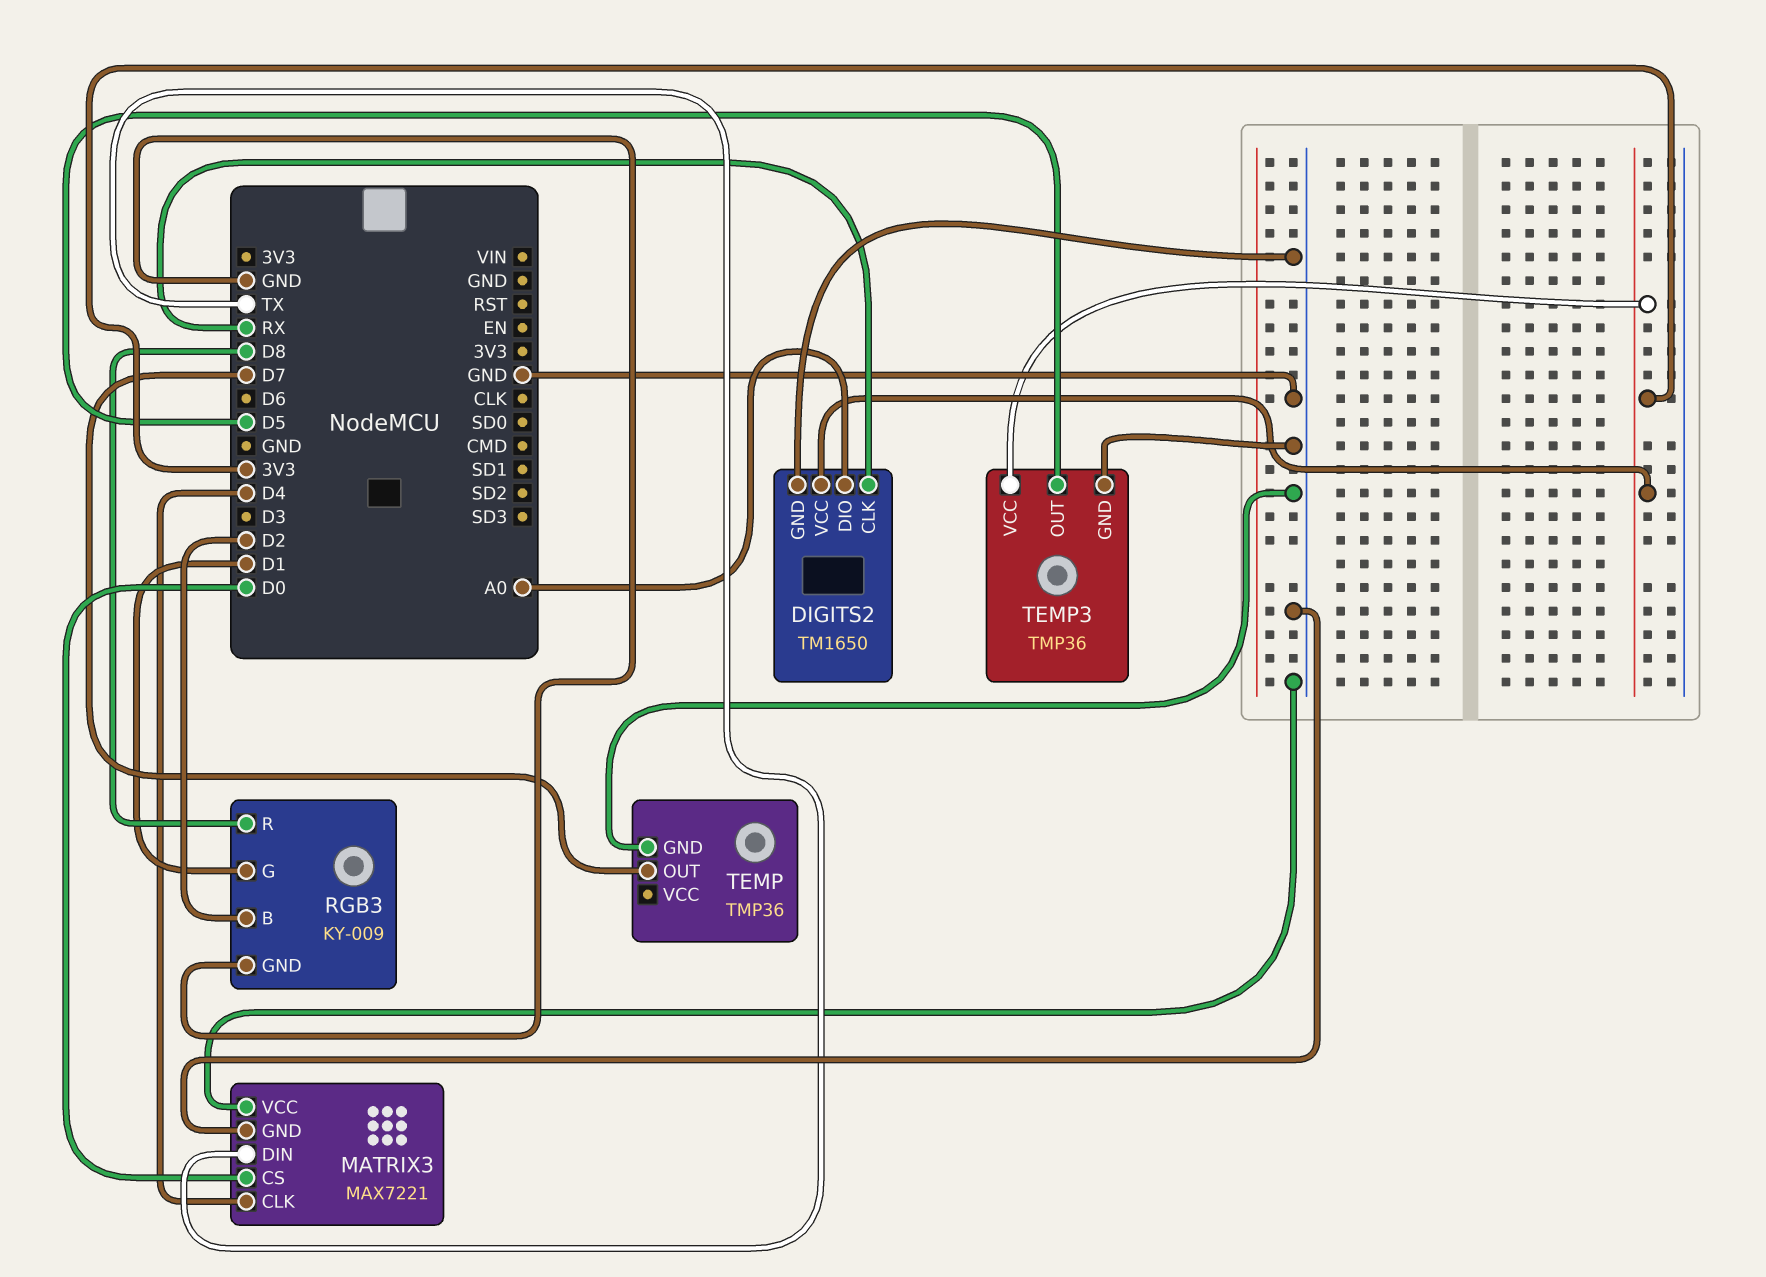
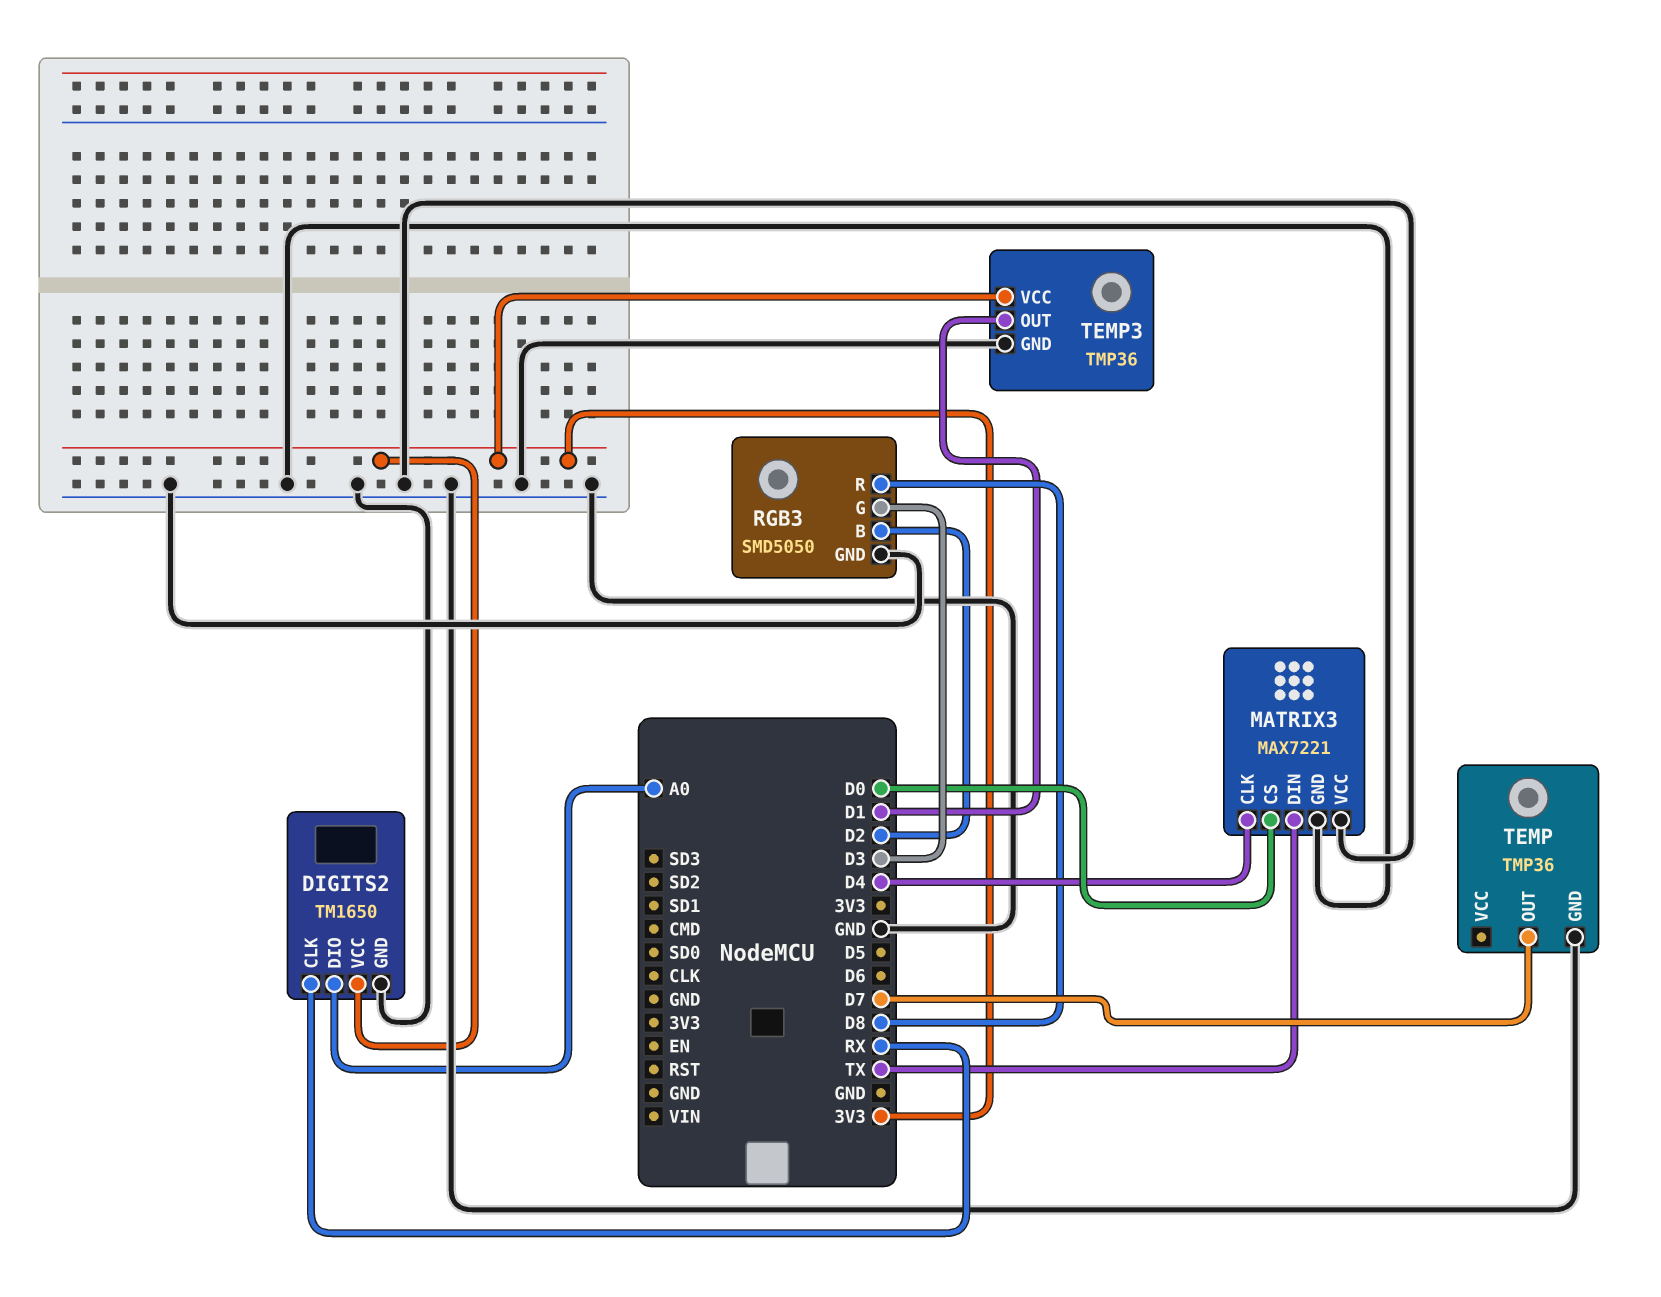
RGB3: KY-009 -> SMD5050
RGB3 pin G: D1 -> D3
TEMP3 pin OUT: D5 -> D1

